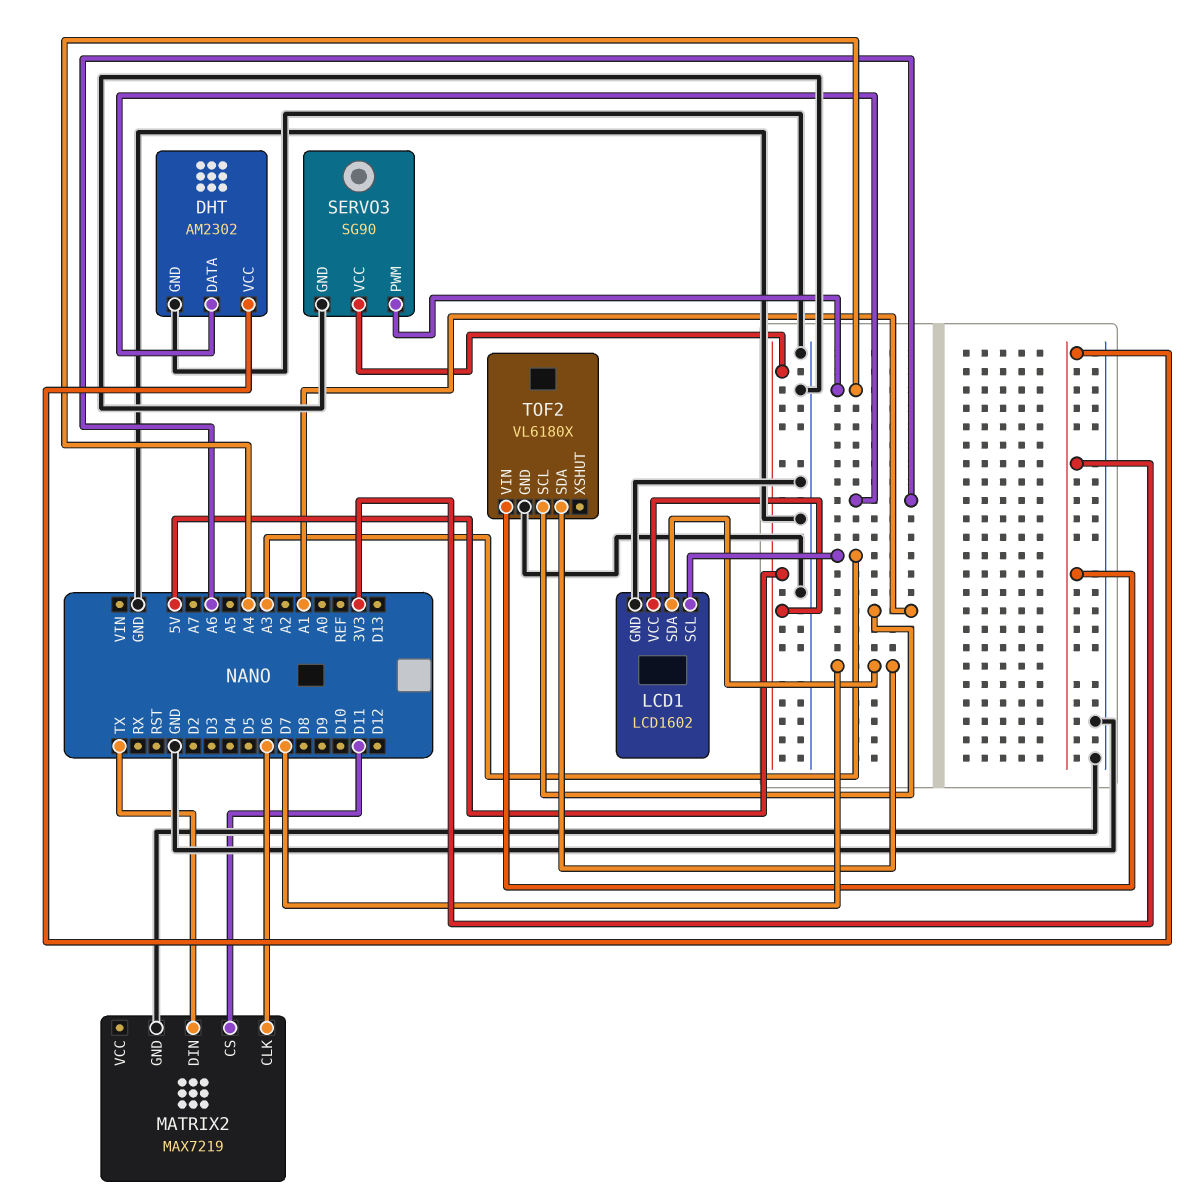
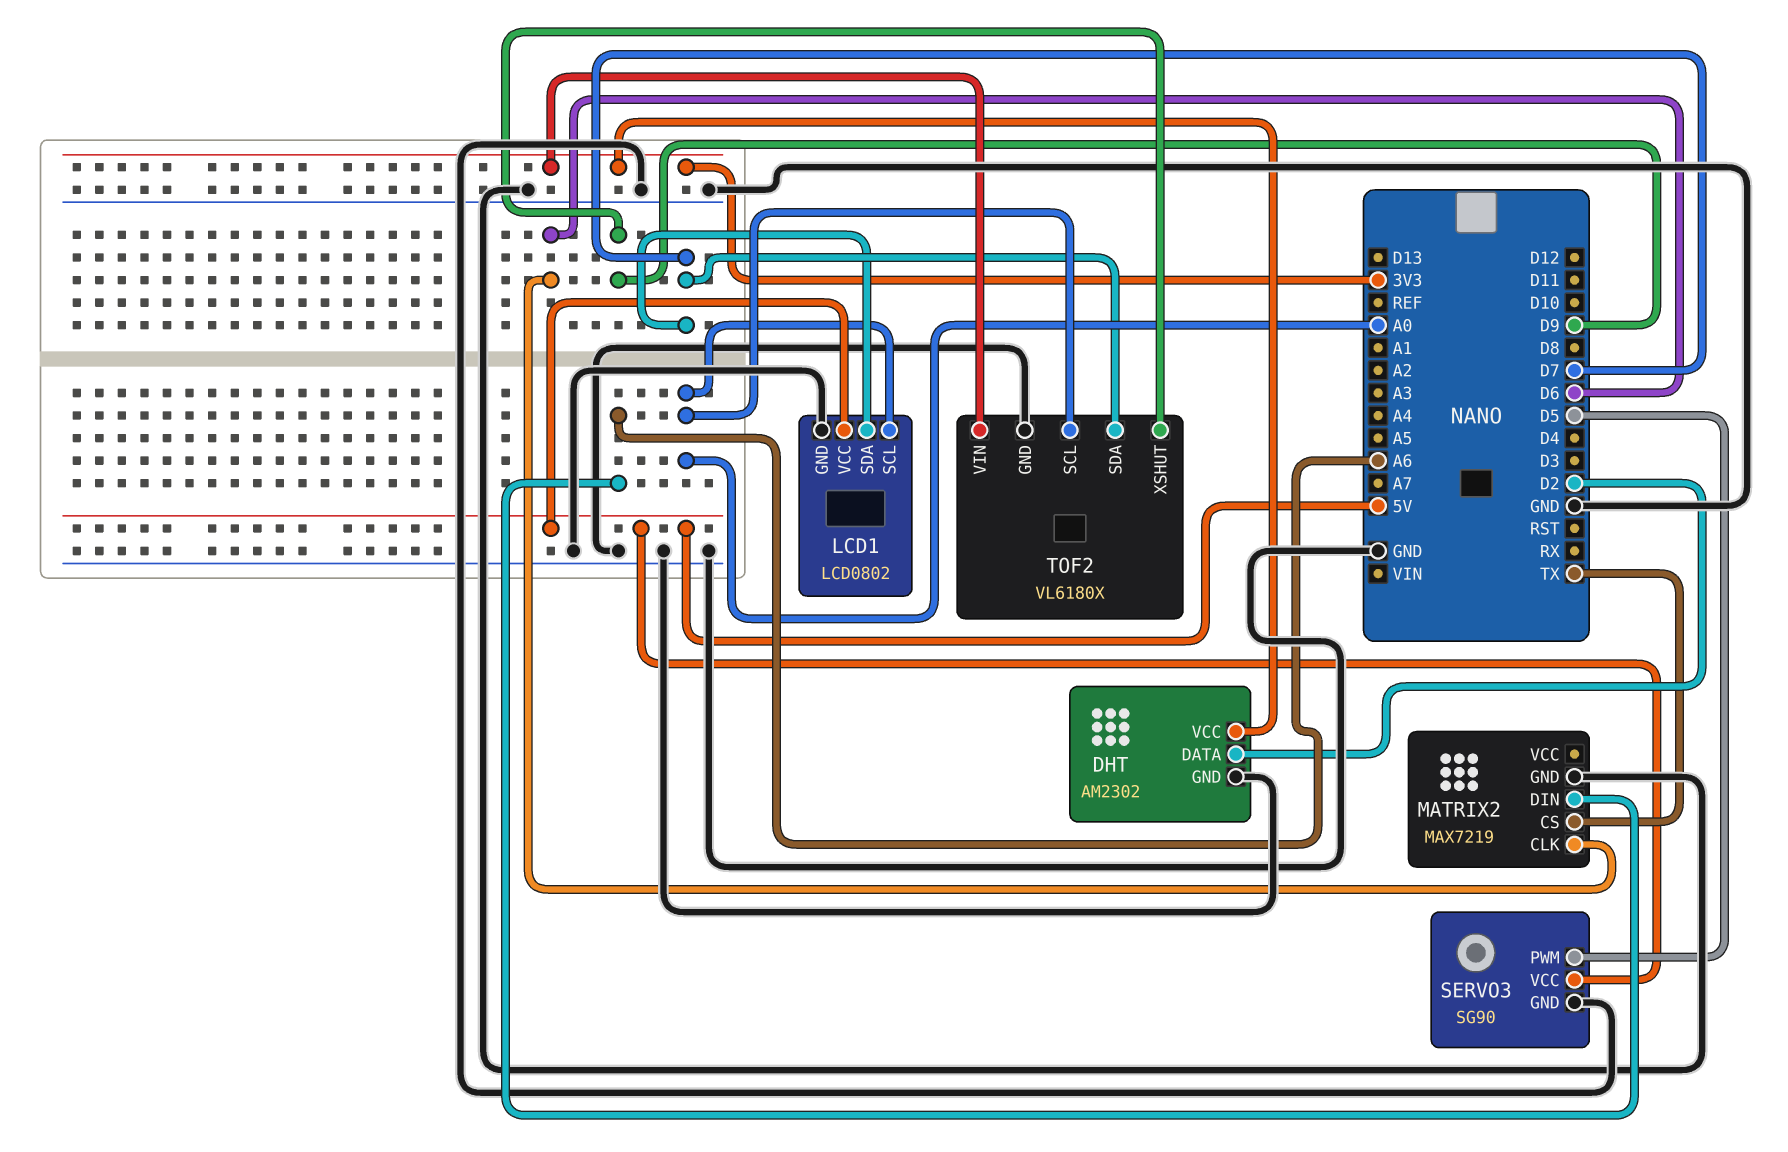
DHT pin DATA: A6 -> D2
LCD1: LCD1602 -> LCD0802
LCD1 pin SCL: A3 -> A0
MATRIX2 pin CS: D11 -> TX
MATRIX2 pin DIN: TX -> A6
SERVO3 pin PWM: A4 -> D5
TOF2 pin SCL: A1 -> A0
TOF2 pin XSHUT: none -> D9

